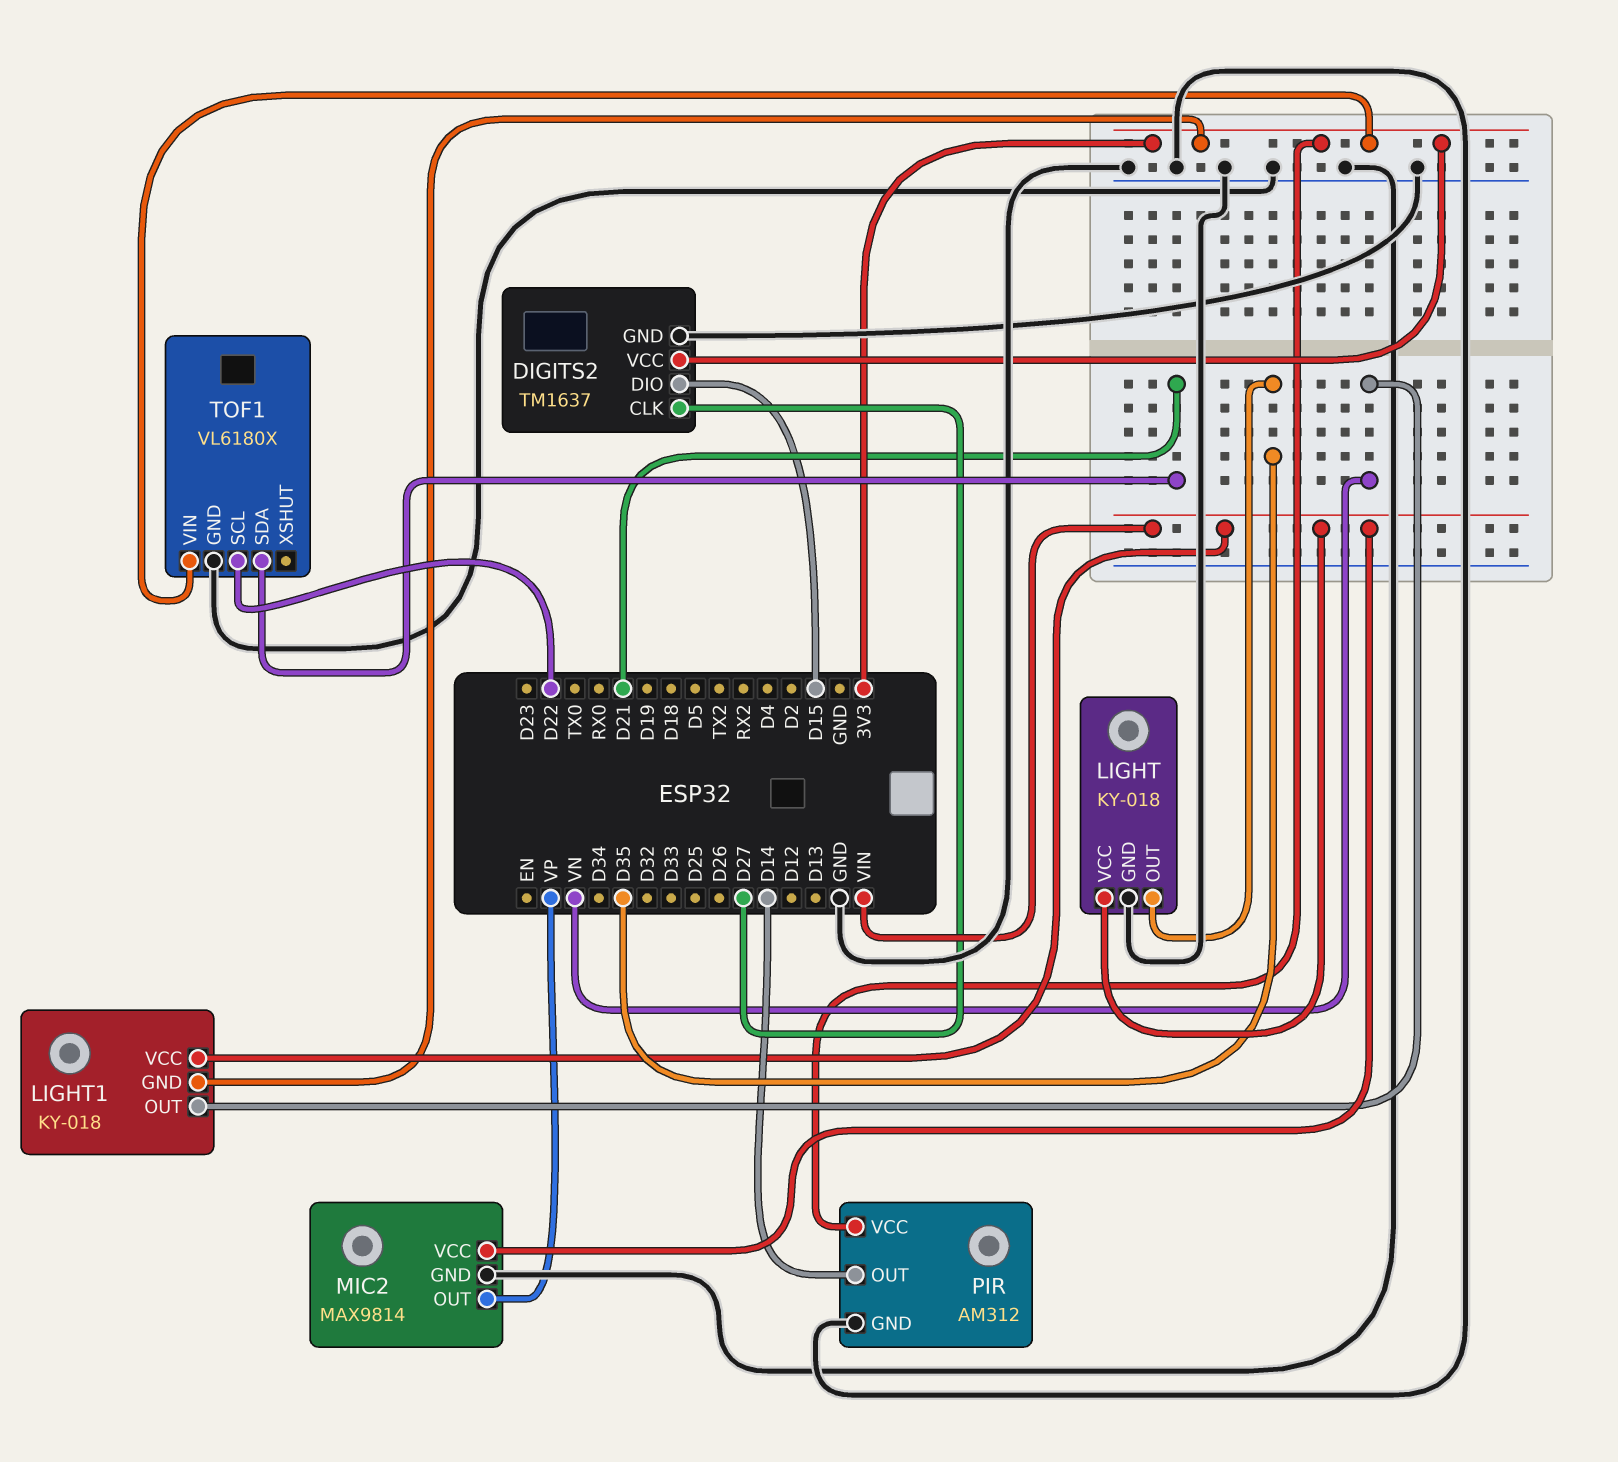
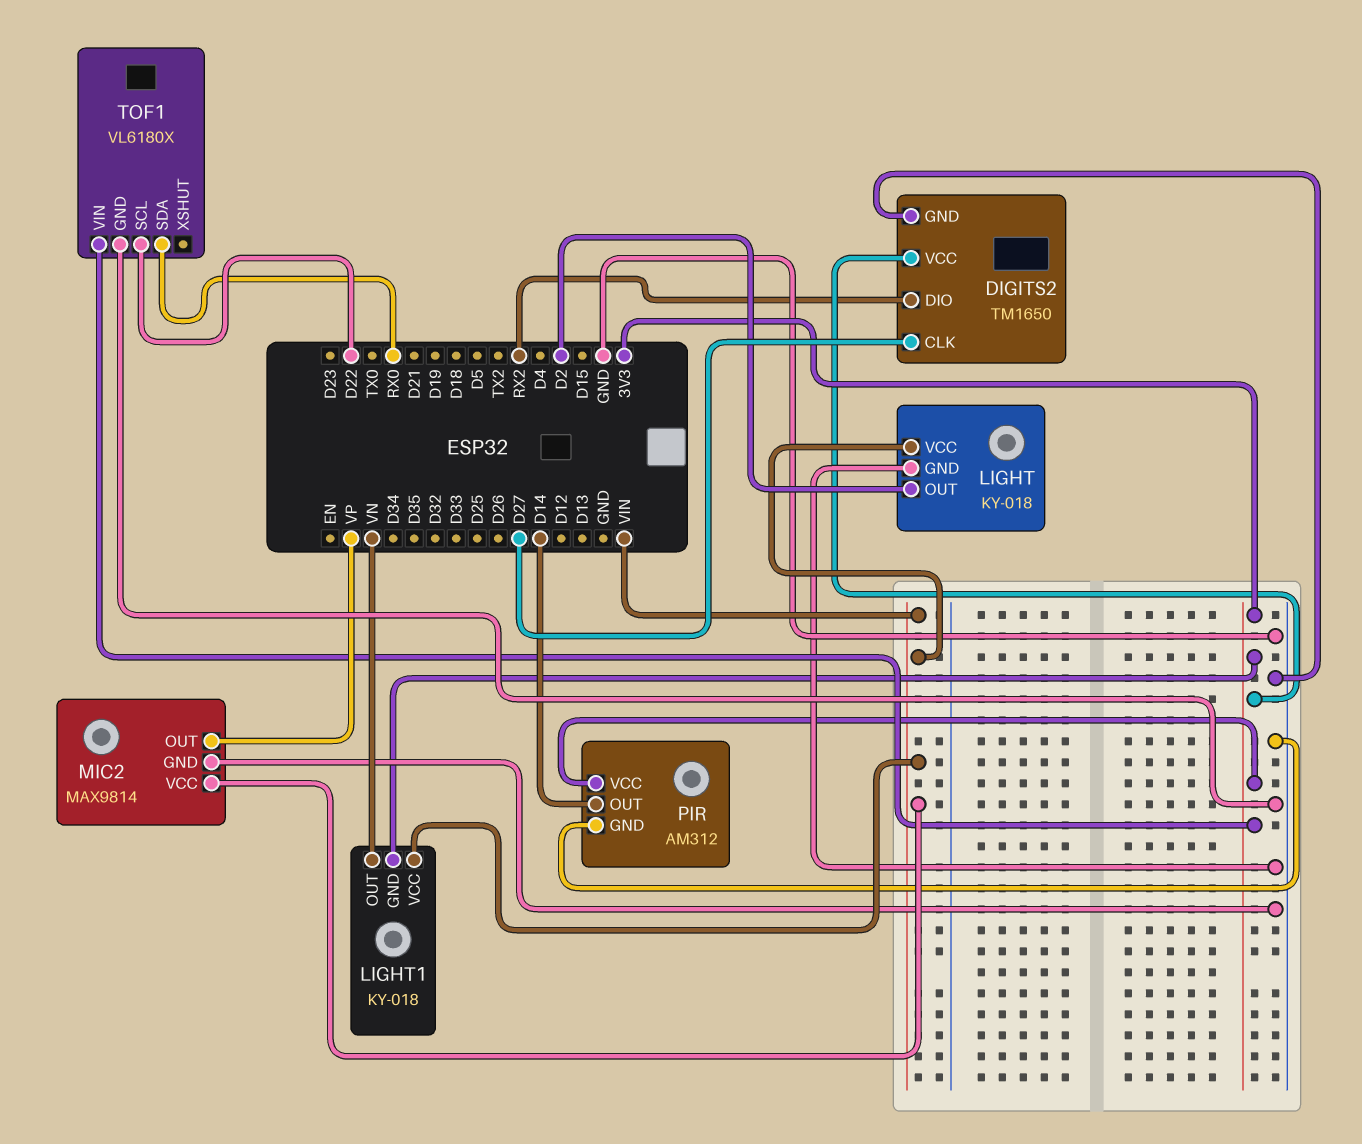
DIGITS2: TM1637 -> TM1650
DIGITS2 pin DIO: D15 -> RX2
LIGHT pin OUT: D35 -> D2
TOF1 pin SDA: D21 -> RX0

